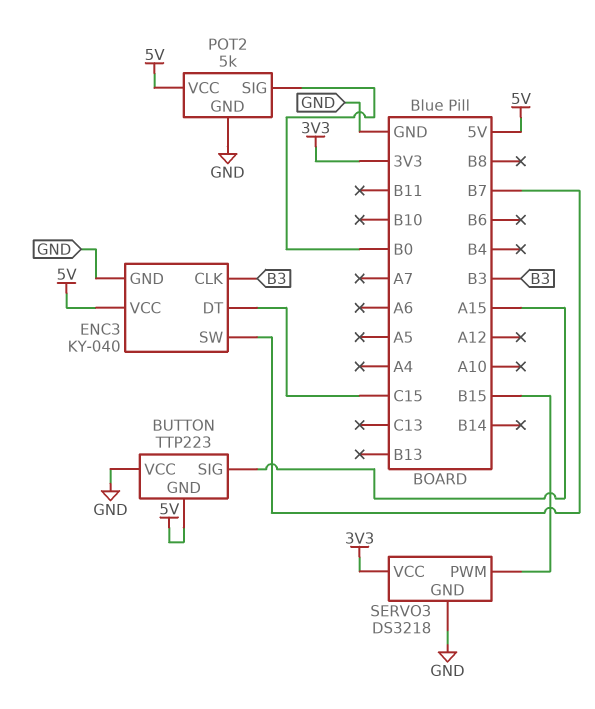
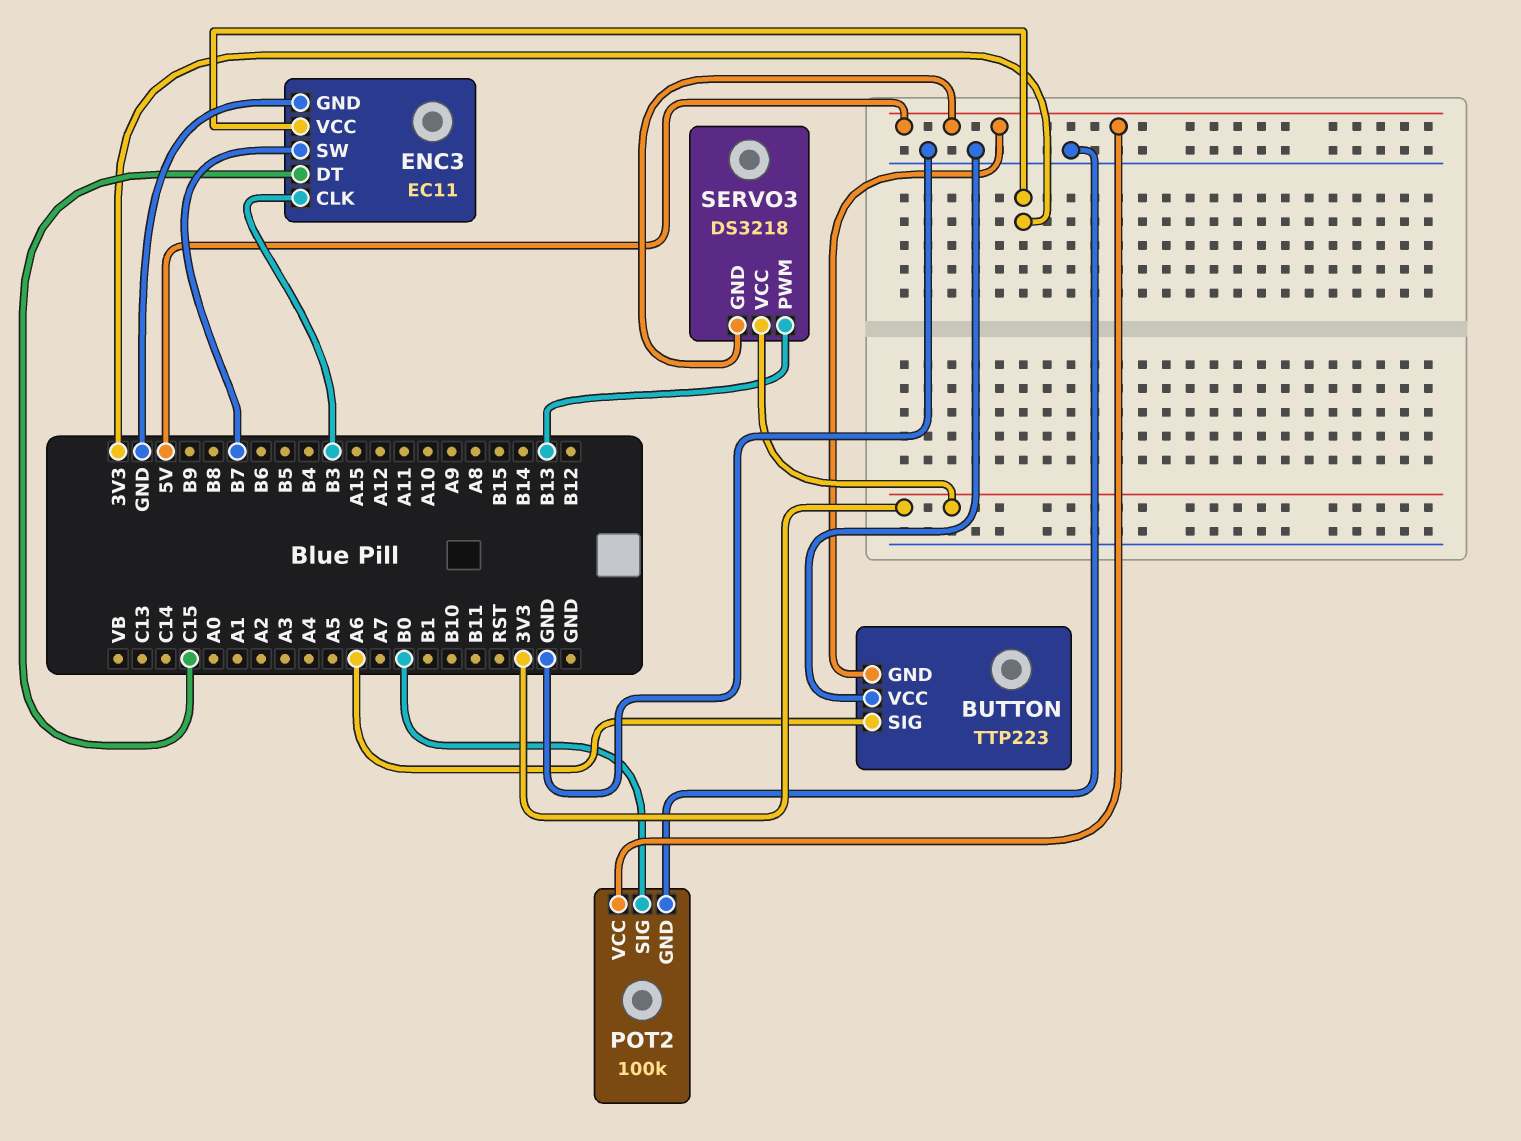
BUTTON pin SIG: A15 -> A6
ENC3: KY-040 -> EC11
ENC3 pin VCC: 5V -> 3V3
POT2: 5k -> 100k
SERVO3 pin GND: GND -> 5V
SERVO3 pin PWM: B15 -> B13

